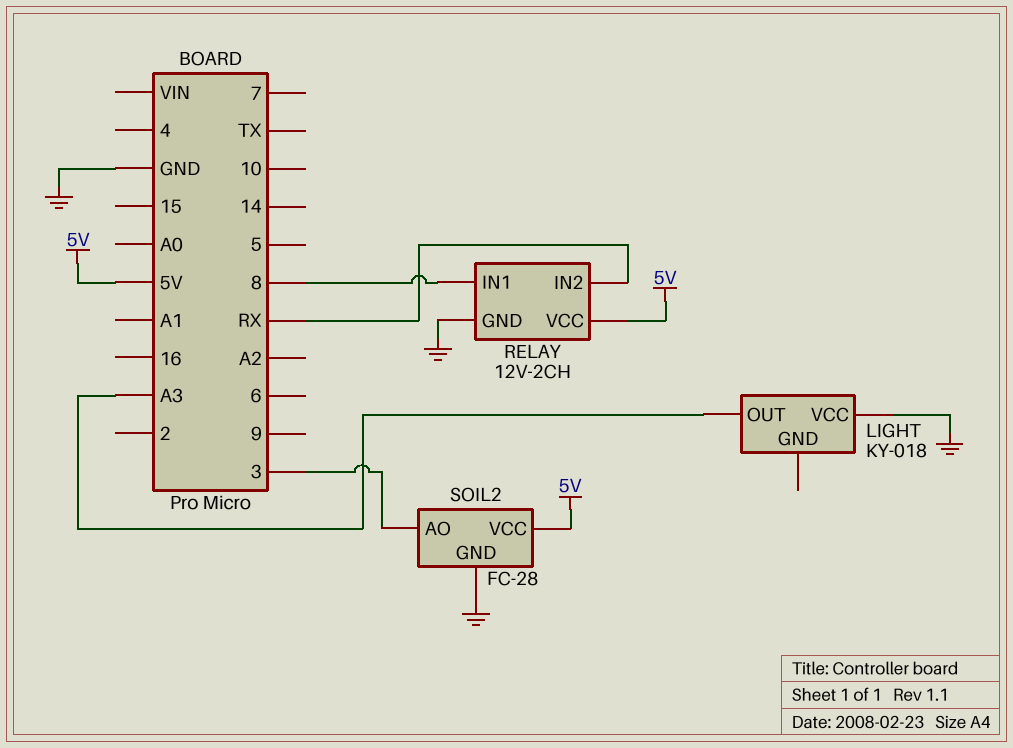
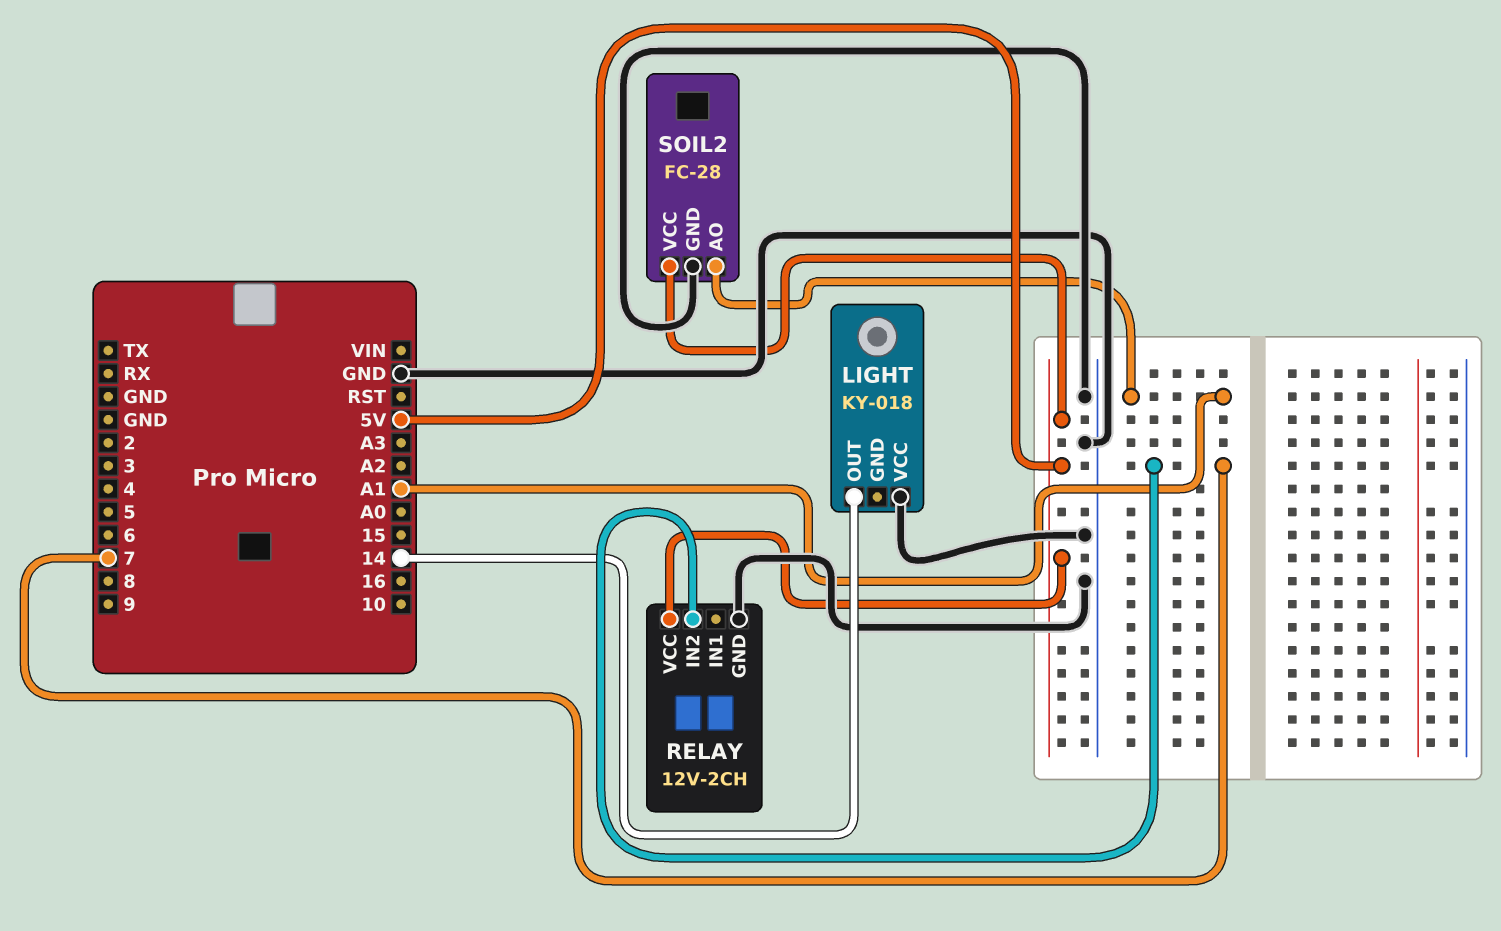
LIGHT pin OUT: A3 -> 14
RELAY pin IN1: 8 -> none
RELAY pin IN2: RX -> 7
SOIL2 pin AO: 3 -> A1

